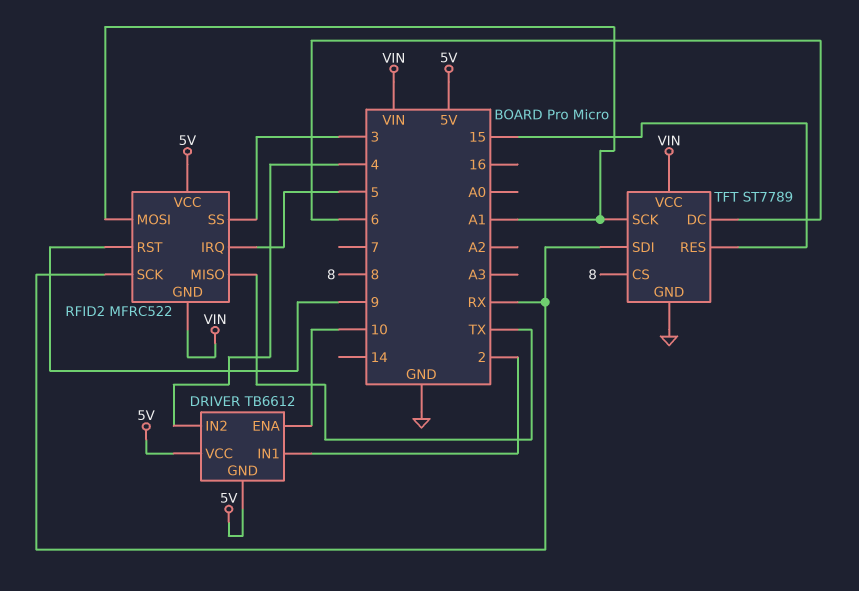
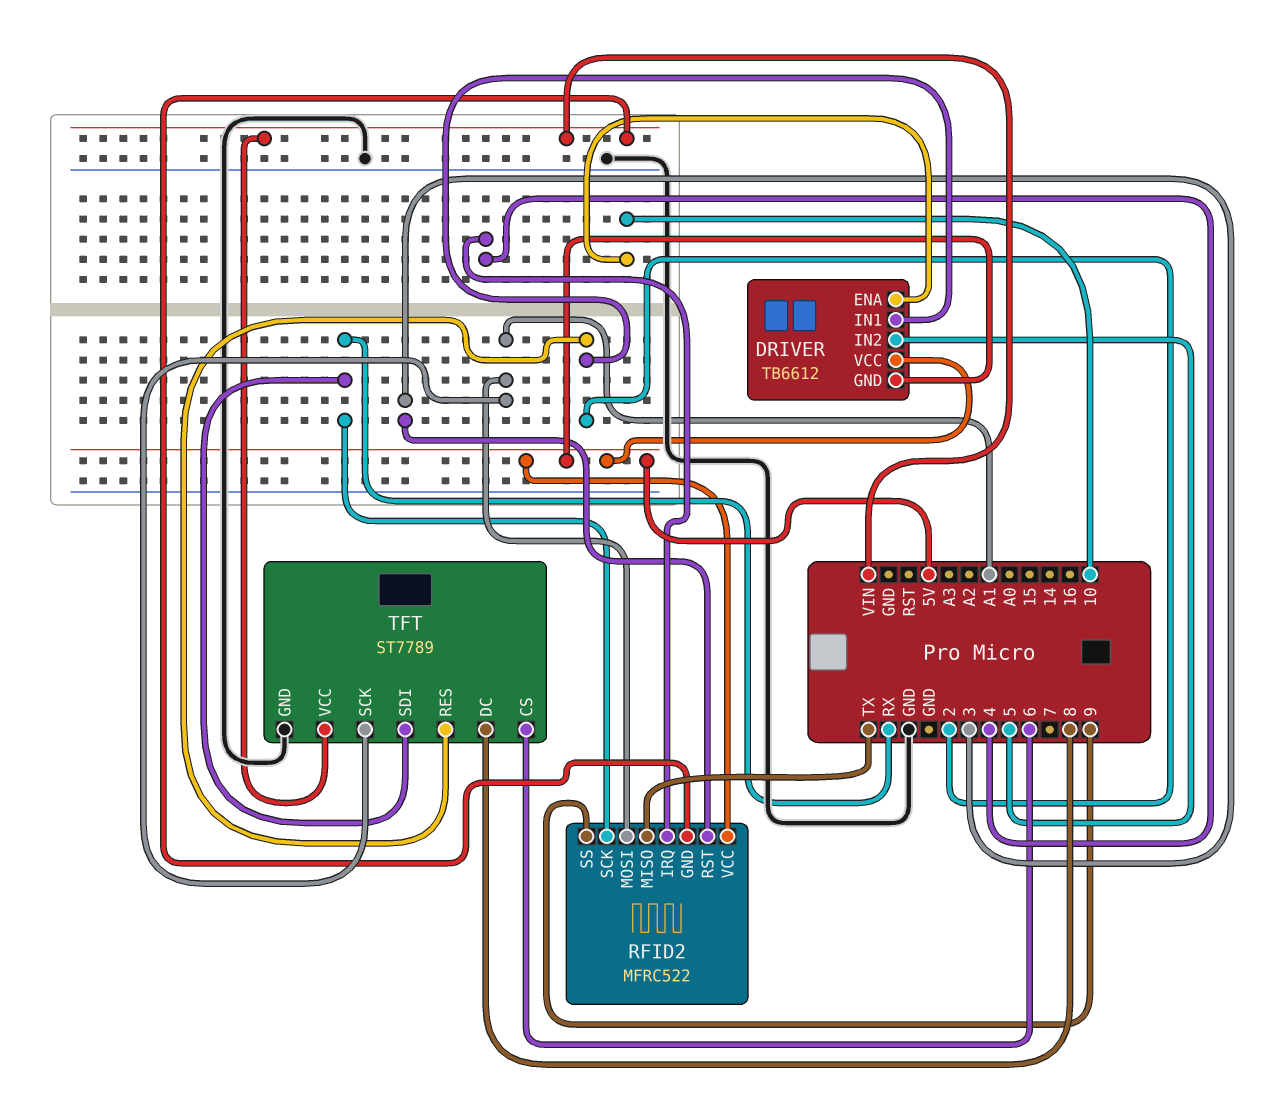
DRIVER pin IN2: 4 -> 5
RFID2 pin IRQ: 5 -> 4
RFID2 pin RST: 9 -> 3
RFID2 pin SS: 3 -> 9
TFT pin CS: 8 -> 6
TFT pin DC: 6 -> 8
TFT pin RES: 15 -> 2

